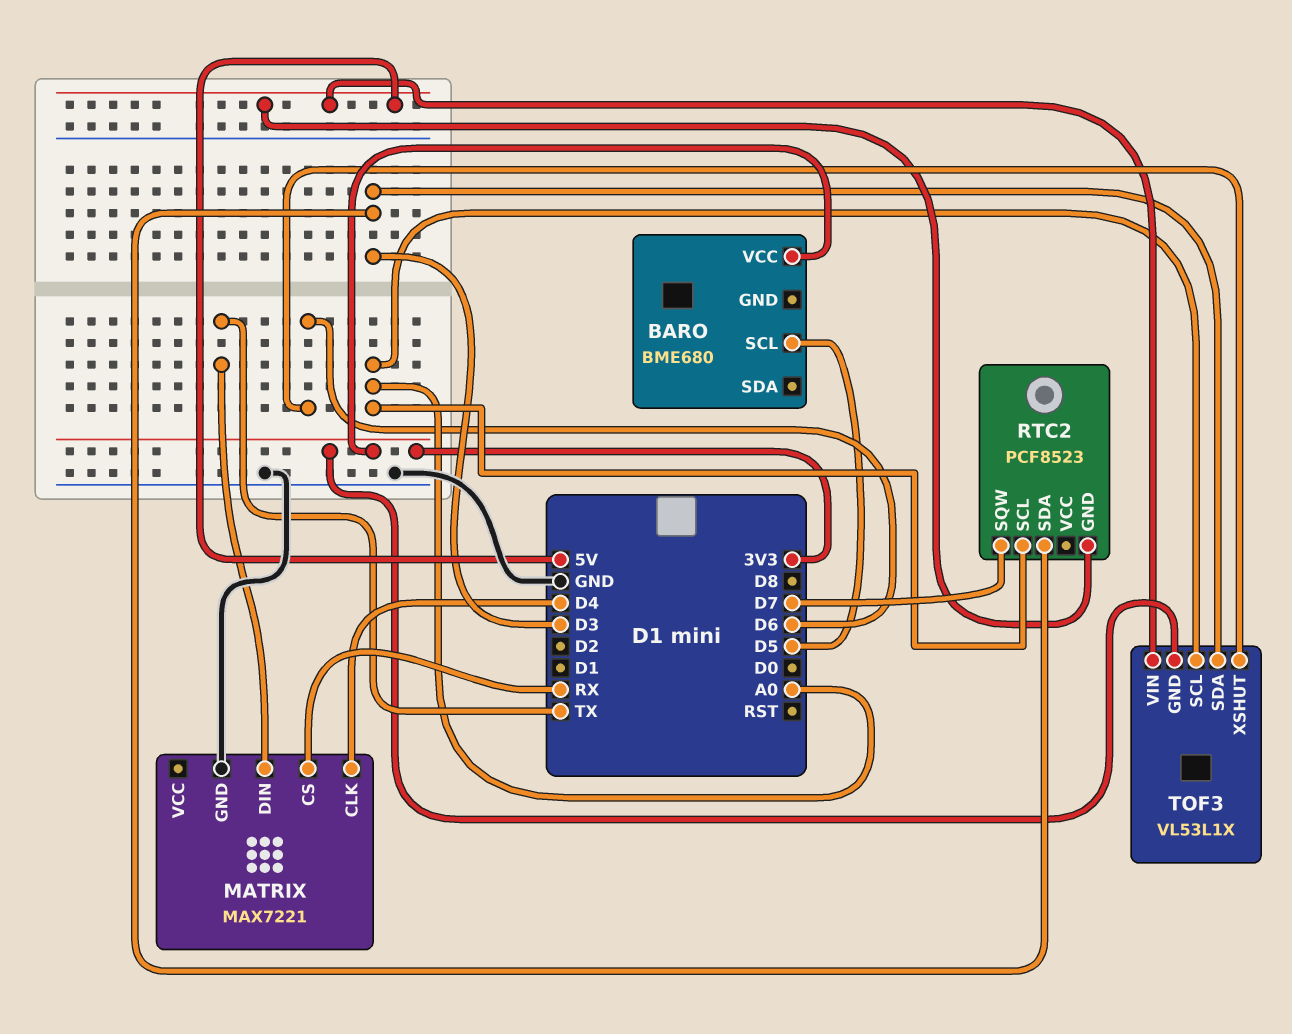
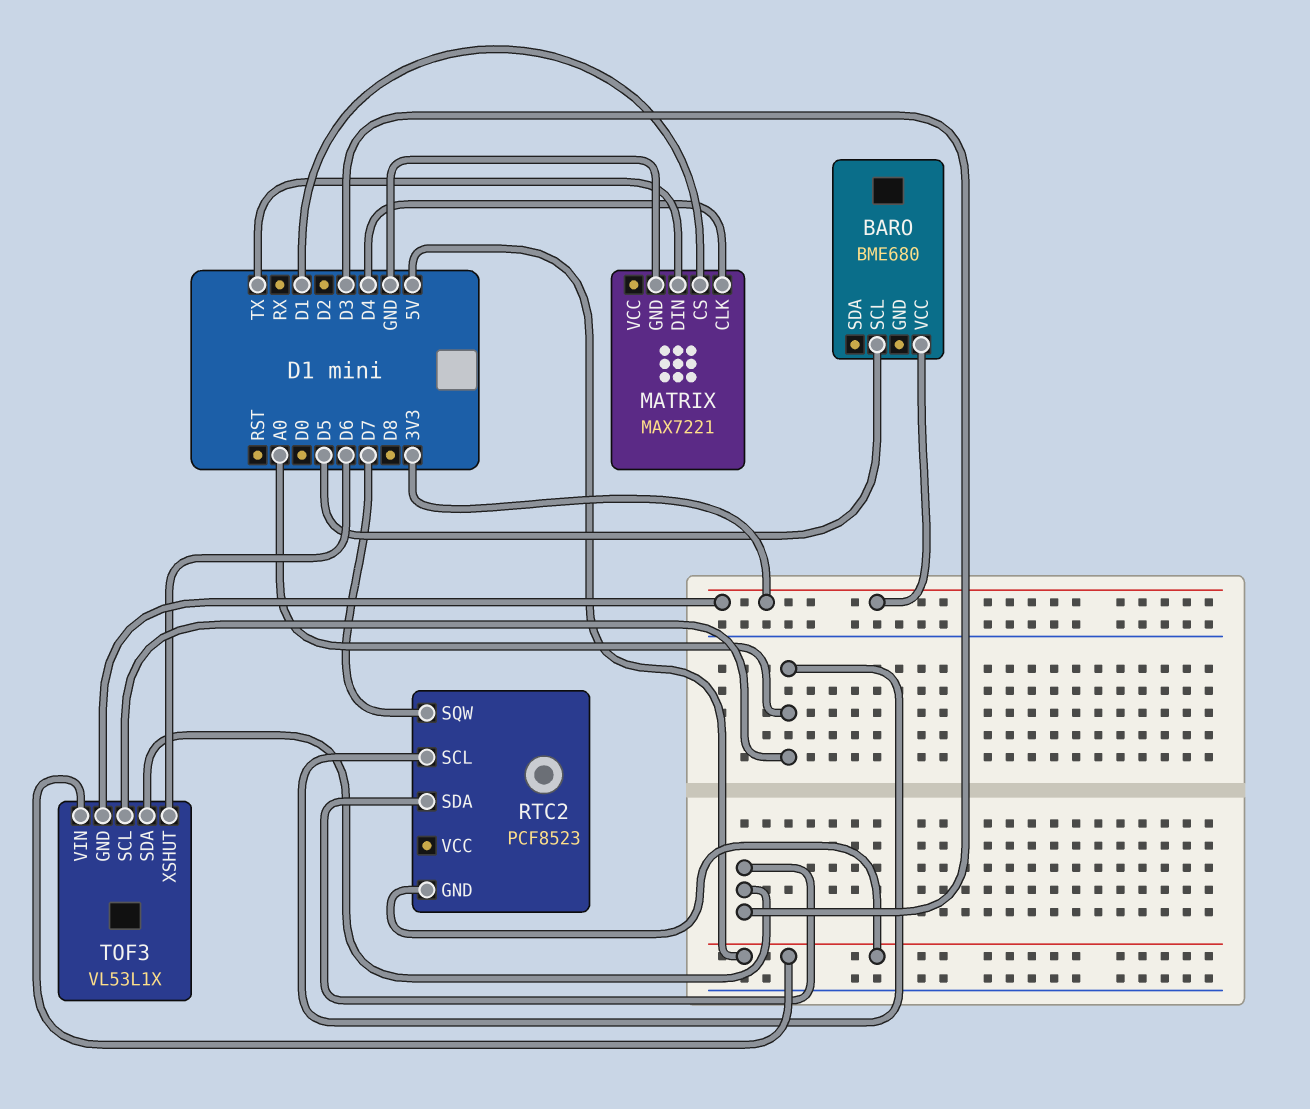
MATRIX pin CS: RX -> D1

